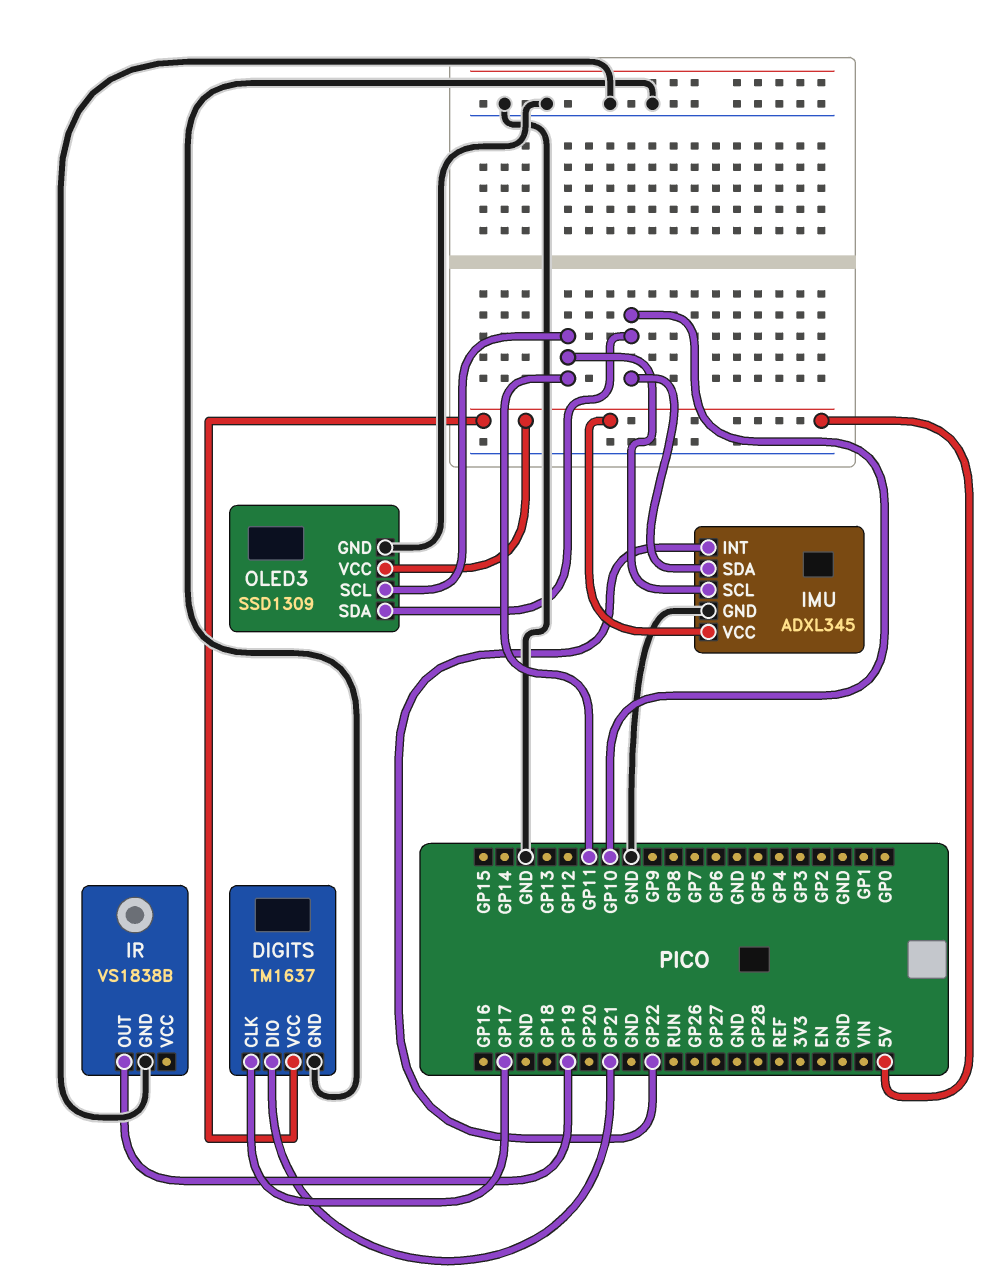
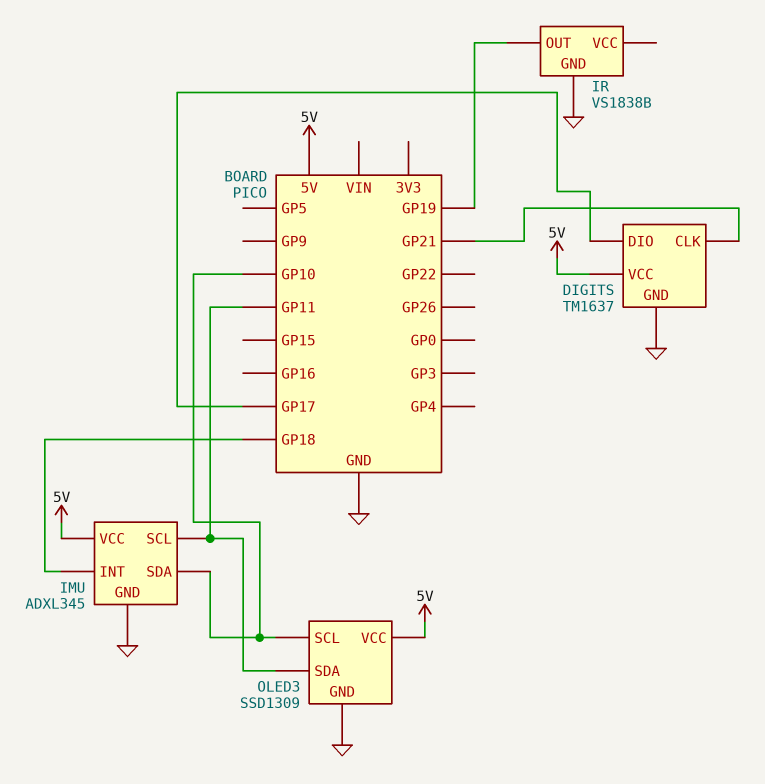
DIGITS pin CLK: GP17 -> GP21
DIGITS pin DIO: GP21 -> GP17
IMU pin INT: GP22 -> GP18
OLED3 pin SCL: GP11 -> GP10
OLED3 pin SDA: GP10 -> GP11

